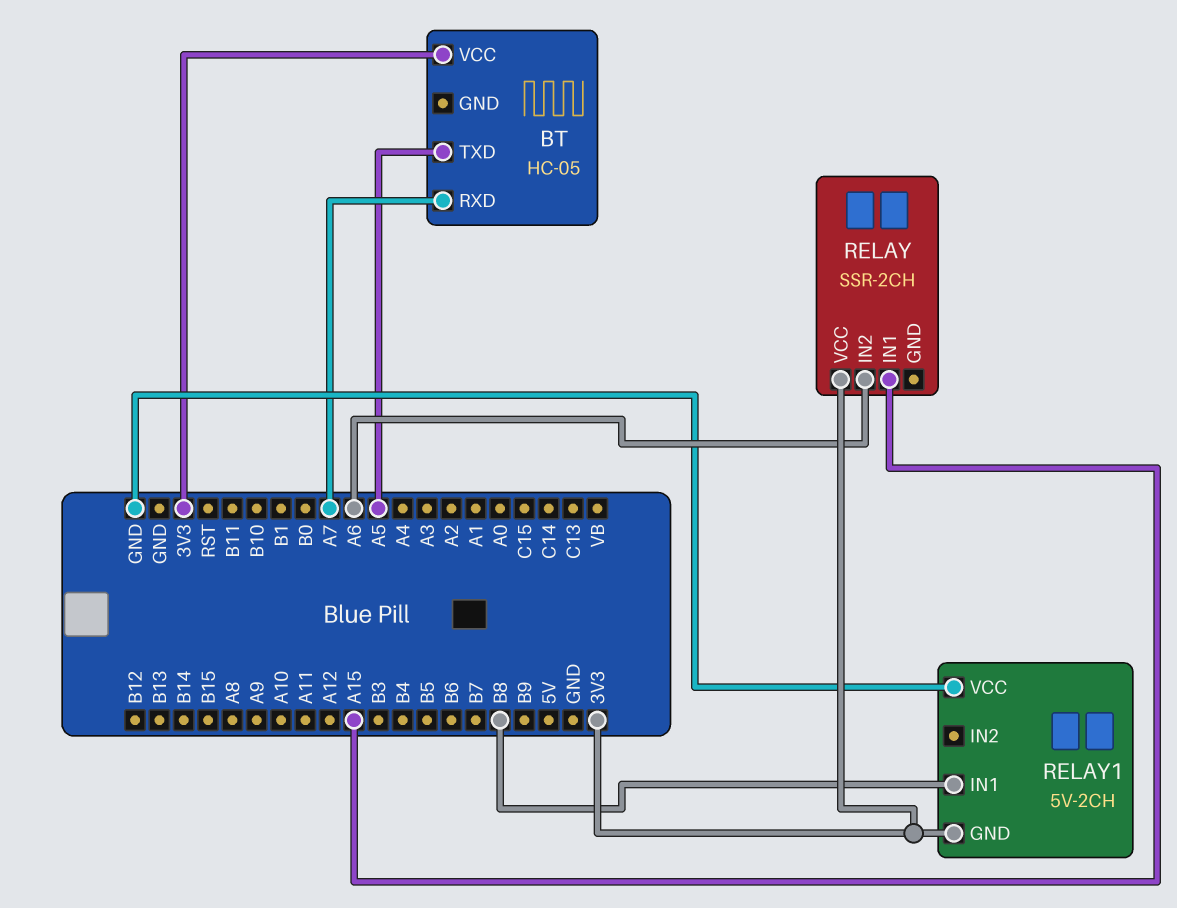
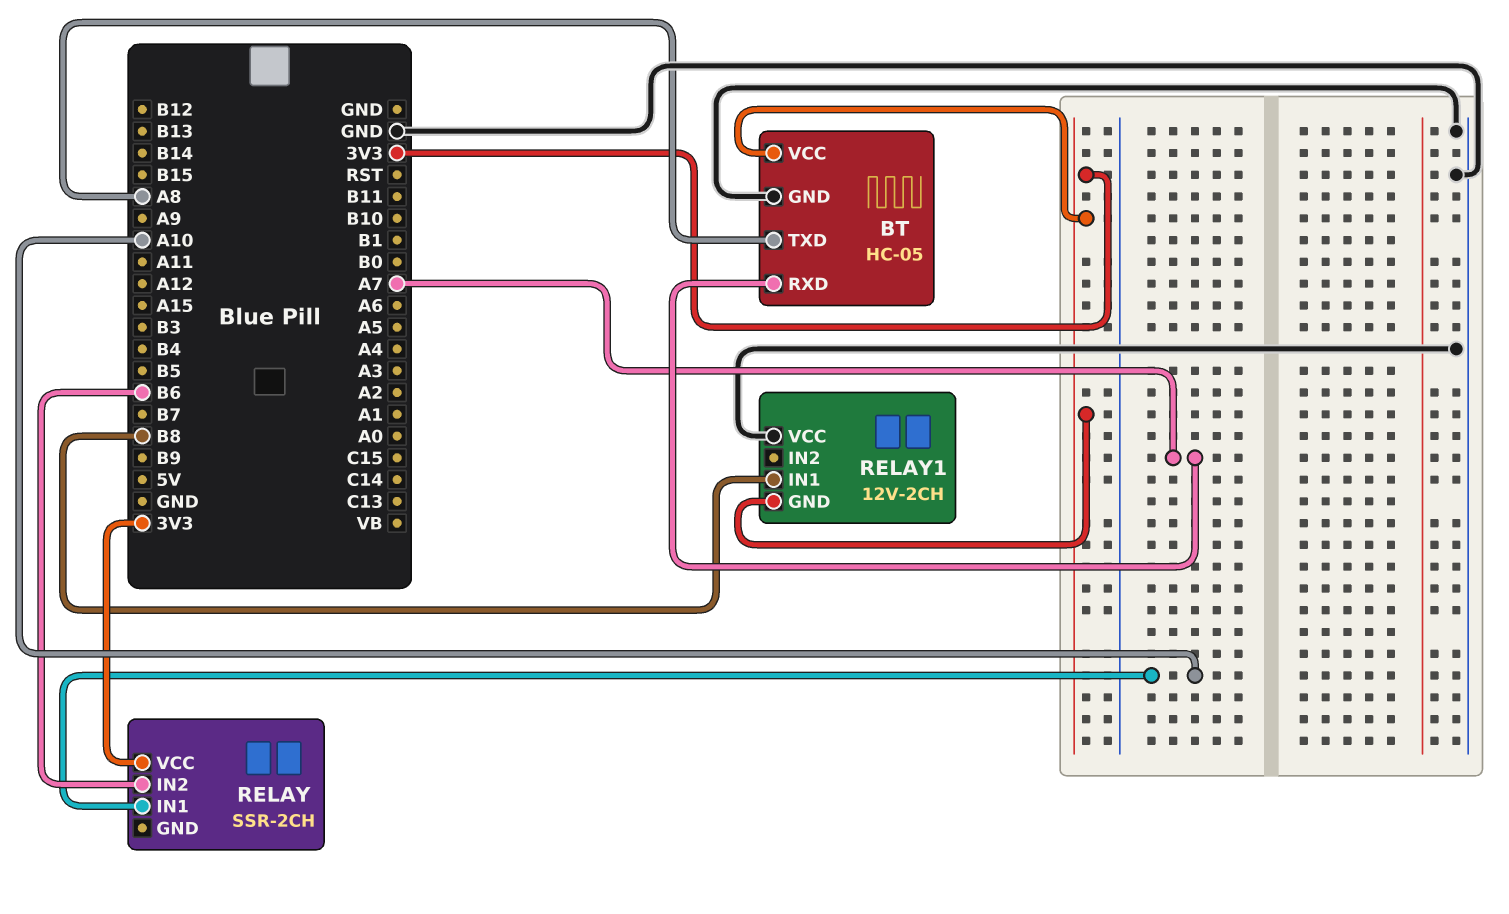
BT pin GND: none -> GND
BT pin TXD: A5 -> A8
RELAY pin IN1: A15 -> A10
RELAY pin IN2: A6 -> B6
RELAY1: 5V-2CH -> 12V-2CH

